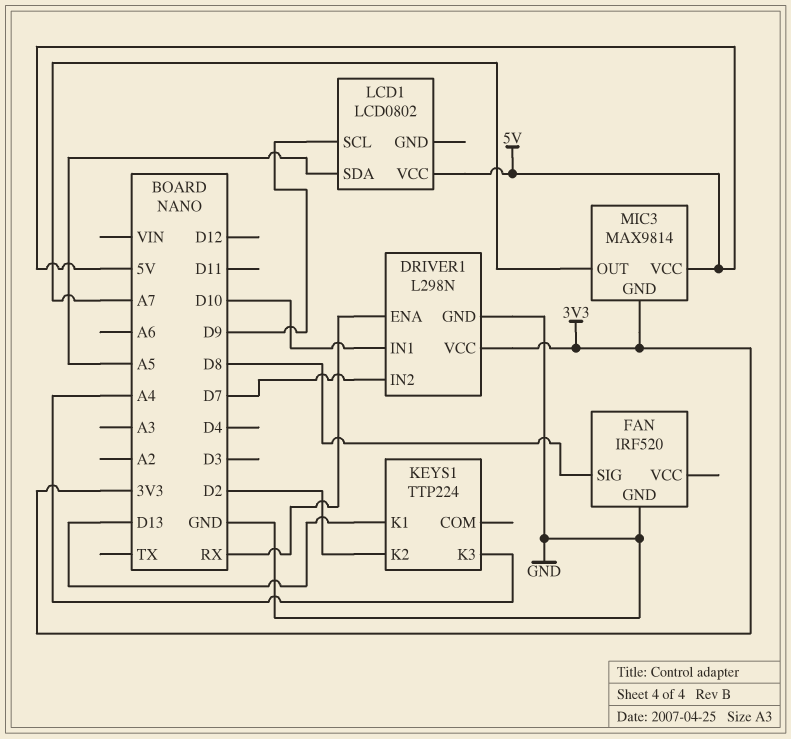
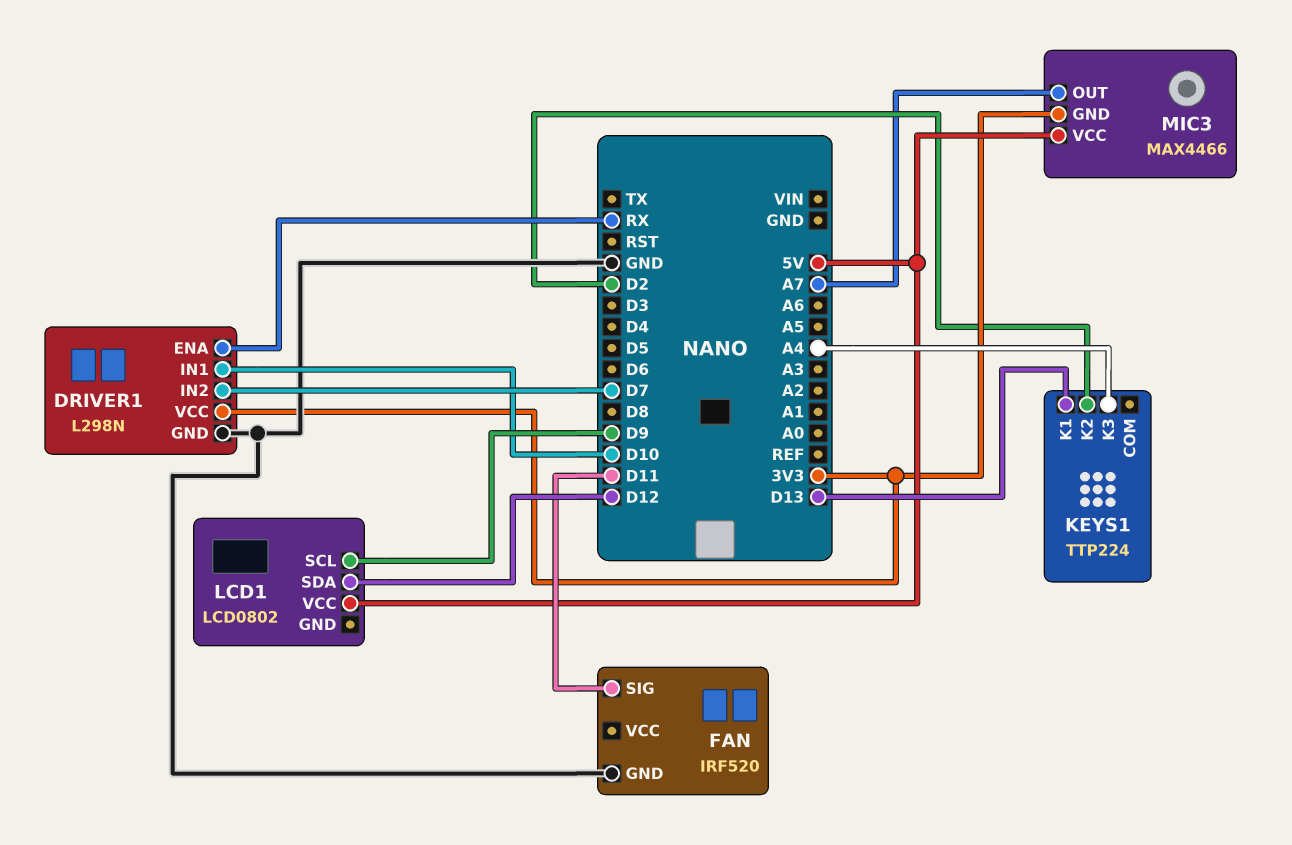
FAN pin SIG: D8 -> D11
LCD1 pin SDA: A5 -> D12
MIC3: MAX9814 -> MAX4466

